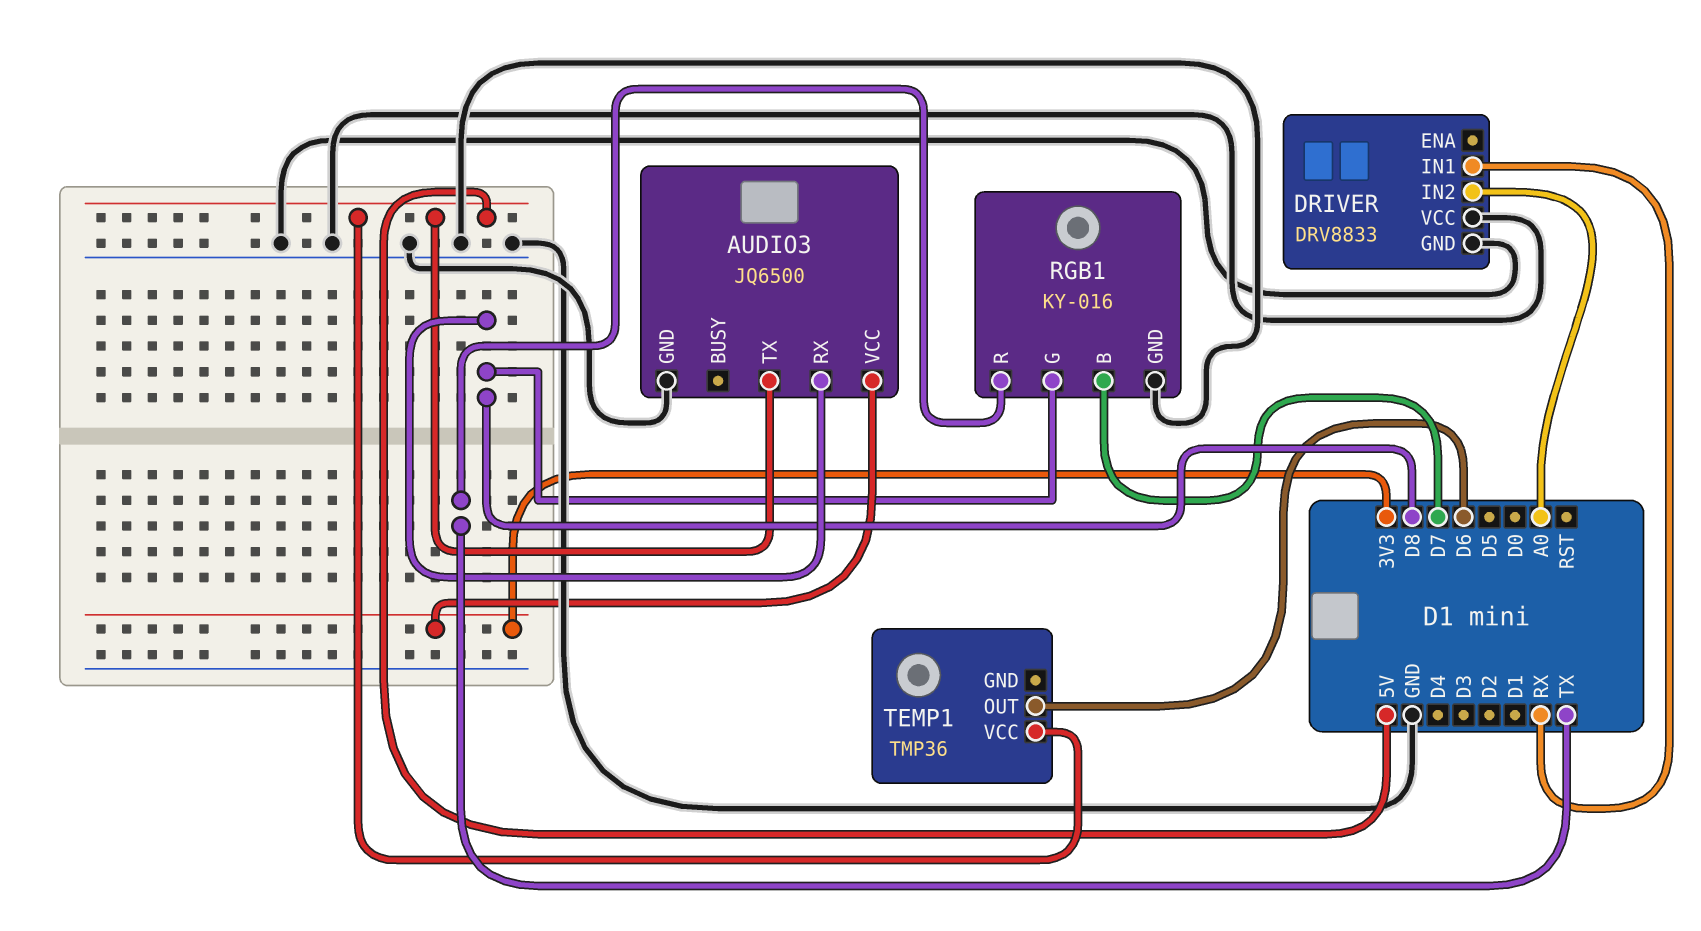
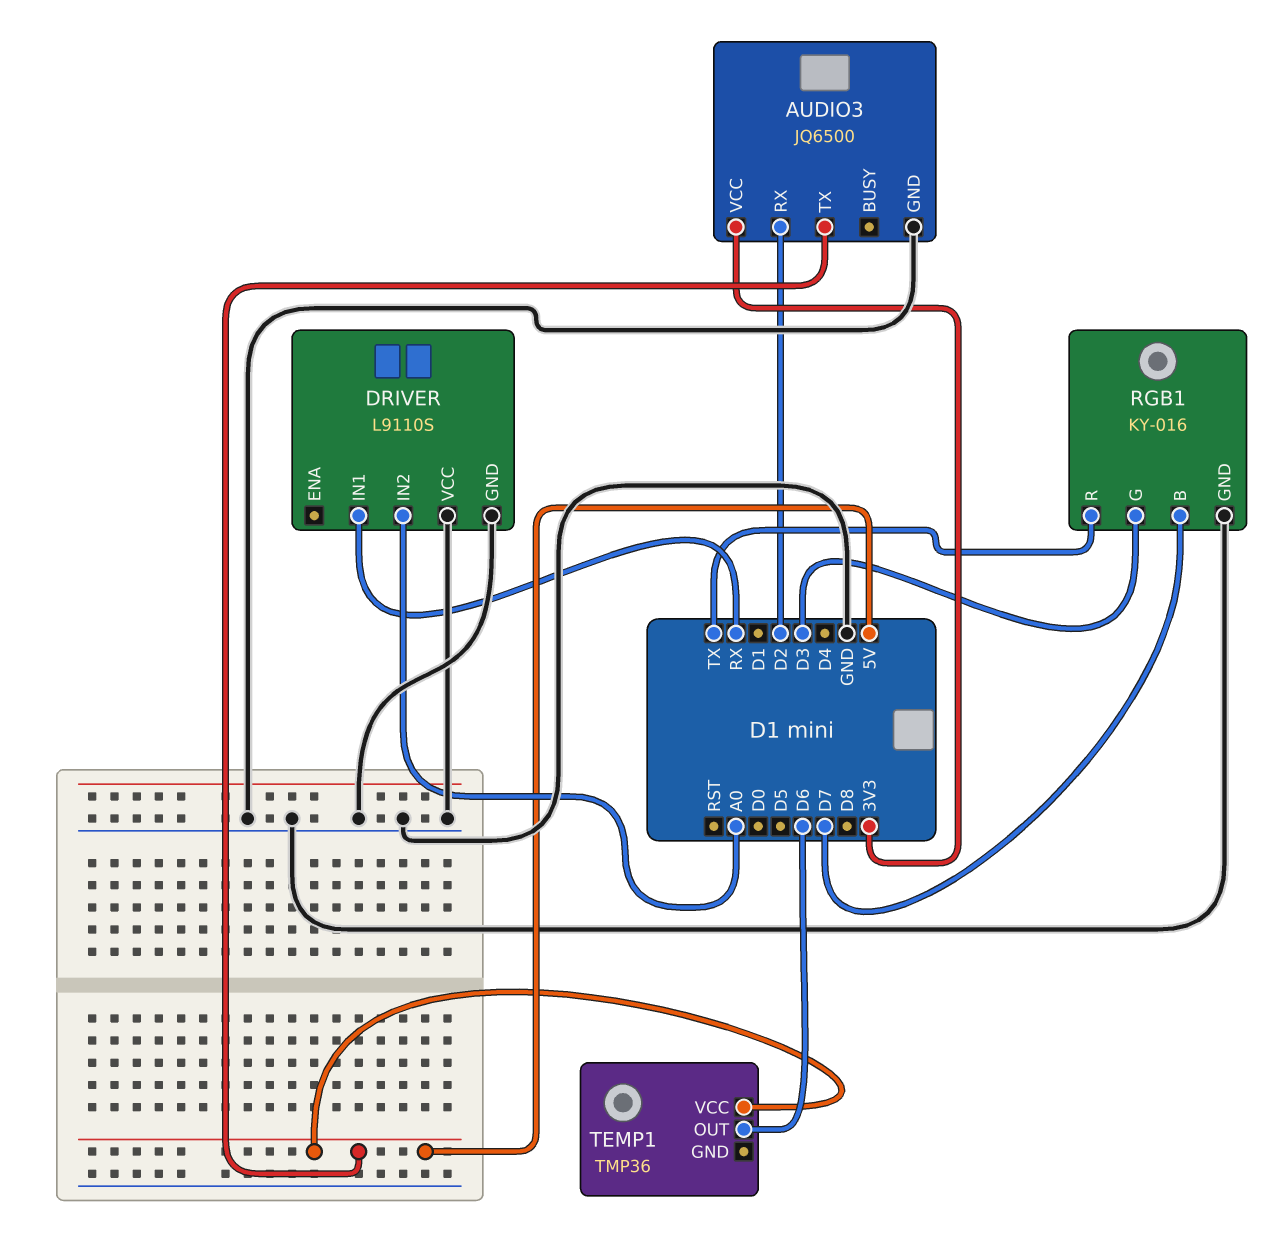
AUDIO3 pin RX: D8 -> D2
DRIVER: DRV8833 -> L9110S
RGB1 pin G: D8 -> D3

